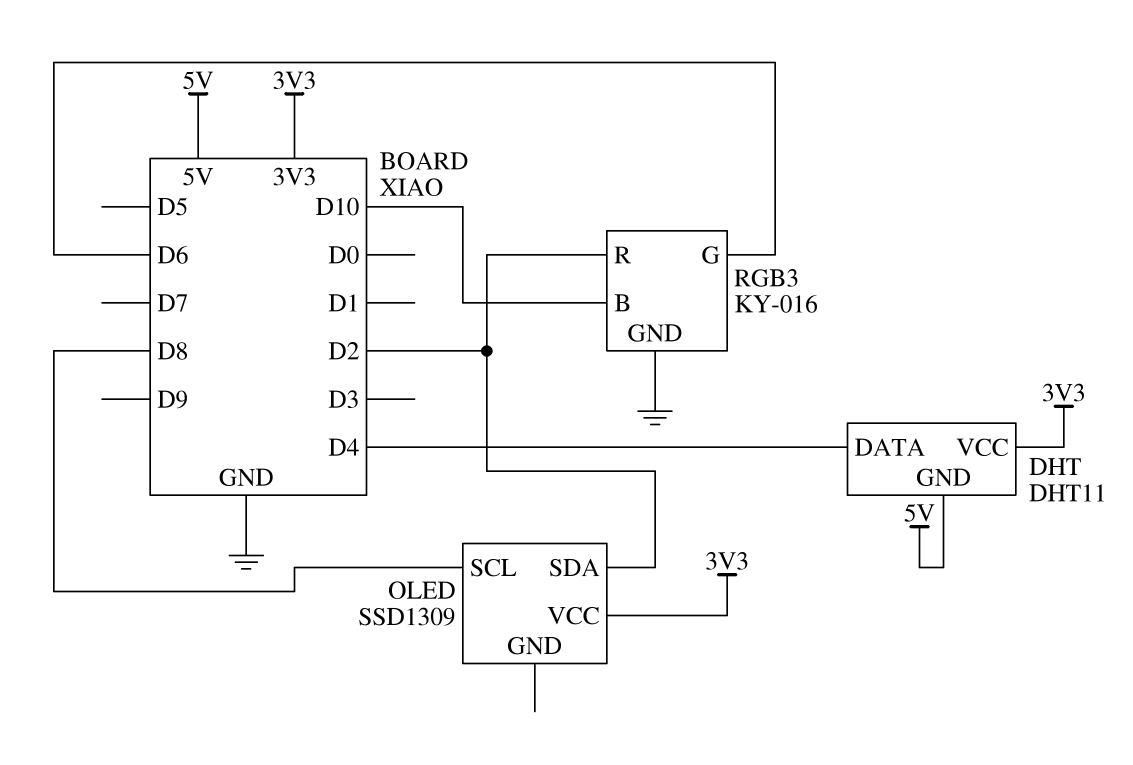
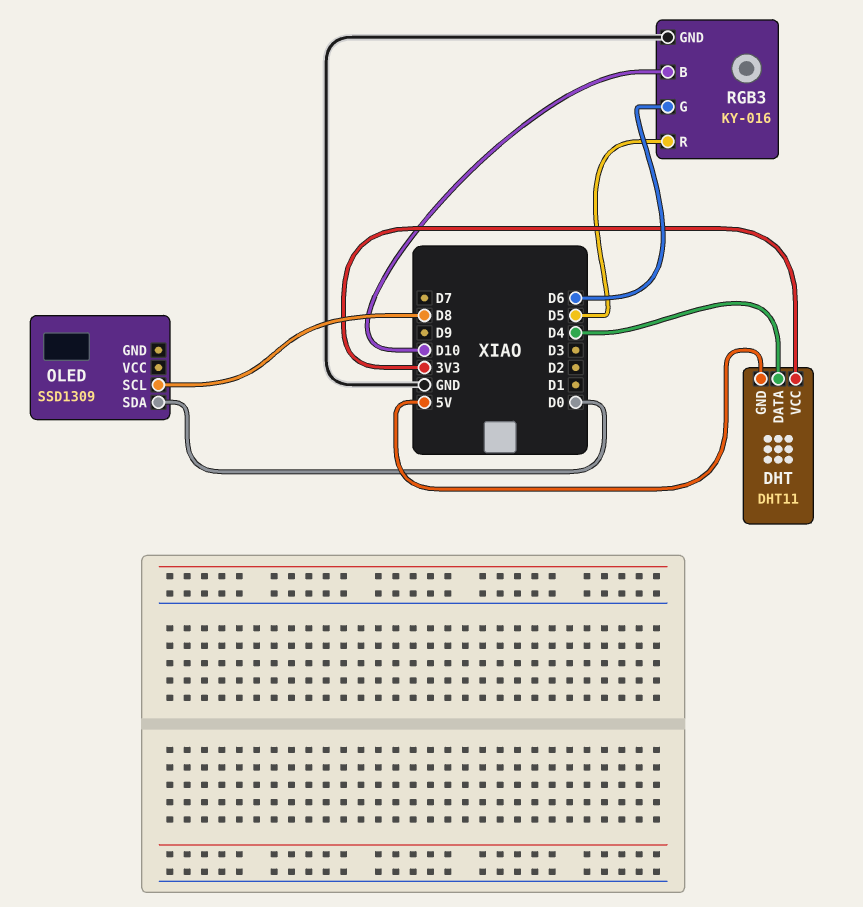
OLED pin SDA: D2 -> D0
OLED pin VCC: 3V3 -> none
RGB3 pin R: D2 -> D5

